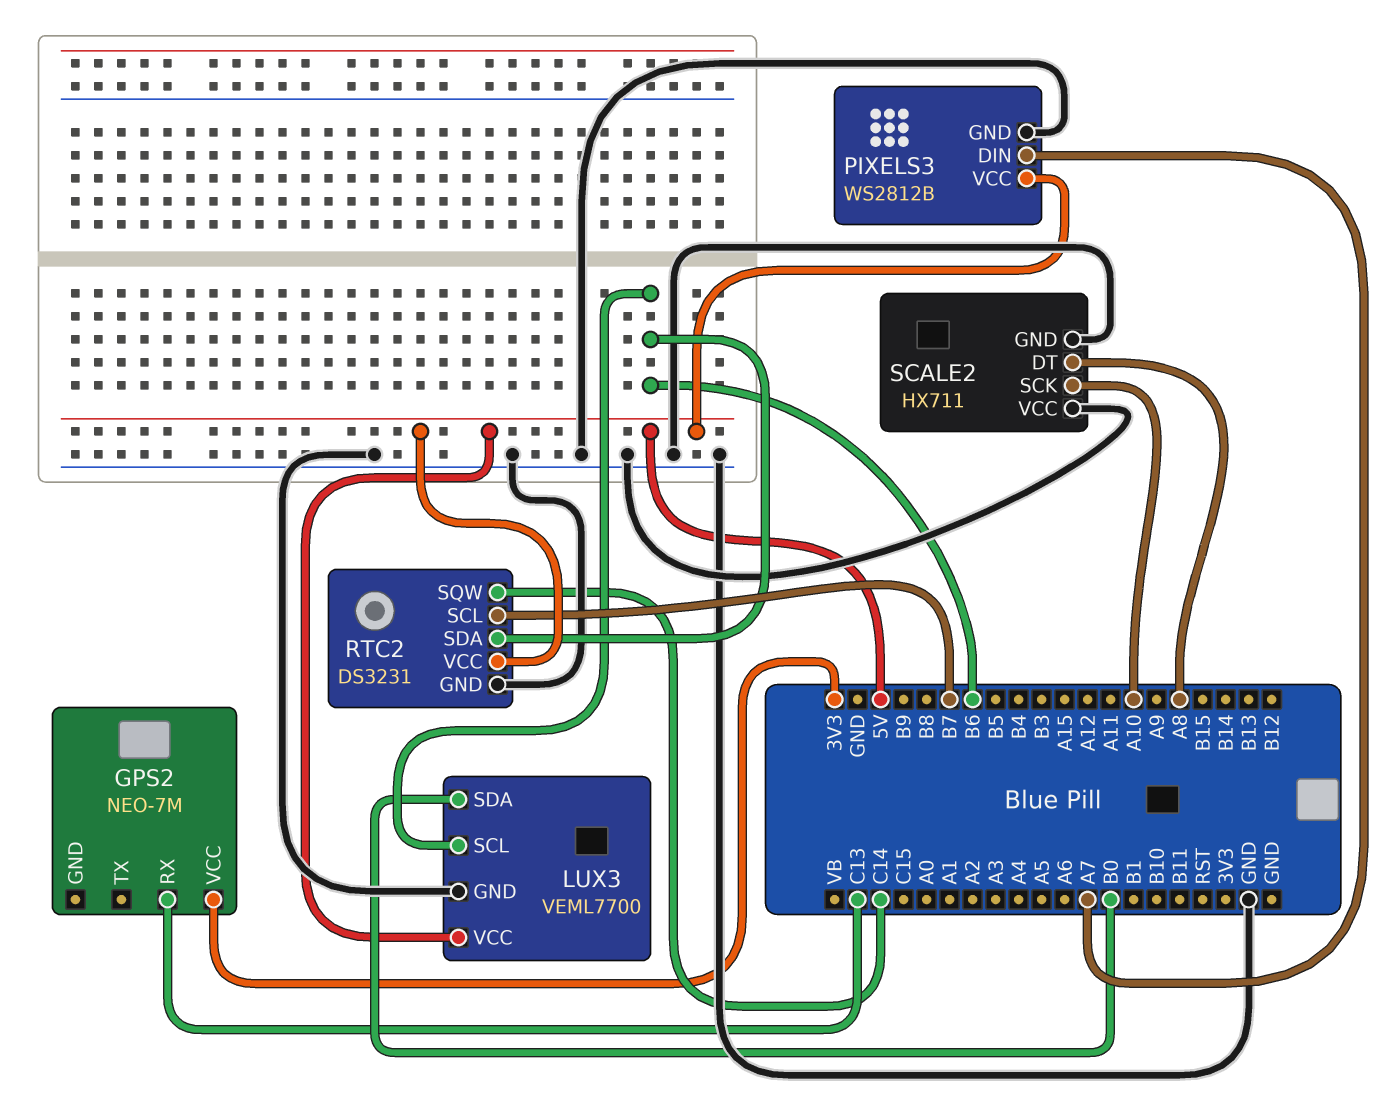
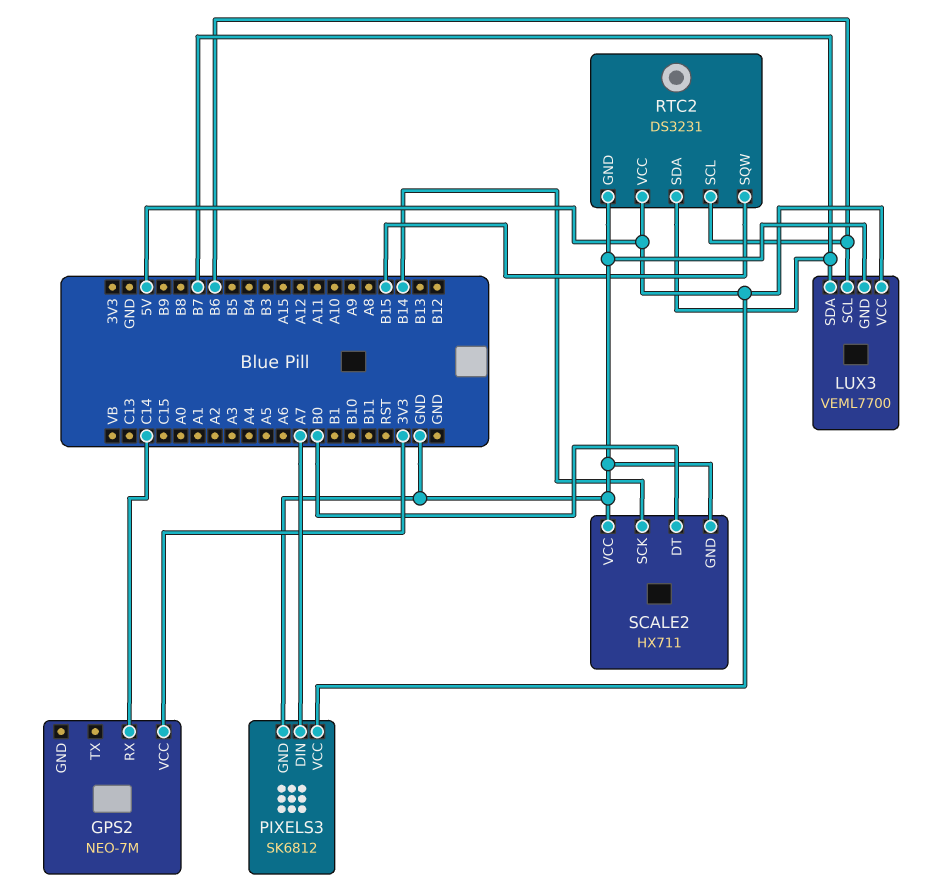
GPS2 pin RX: C13 -> C14
LUX3 pin SDA: B0 -> B7
PIXELS3: WS2812B -> SK6812
RTC2 pin SCL: B7 -> B6
RTC2 pin SDA: B6 -> B7
RTC2 pin SQW: C14 -> B15
SCALE2 pin DT: A8 -> B0
SCALE2 pin SCK: A10 -> B14

